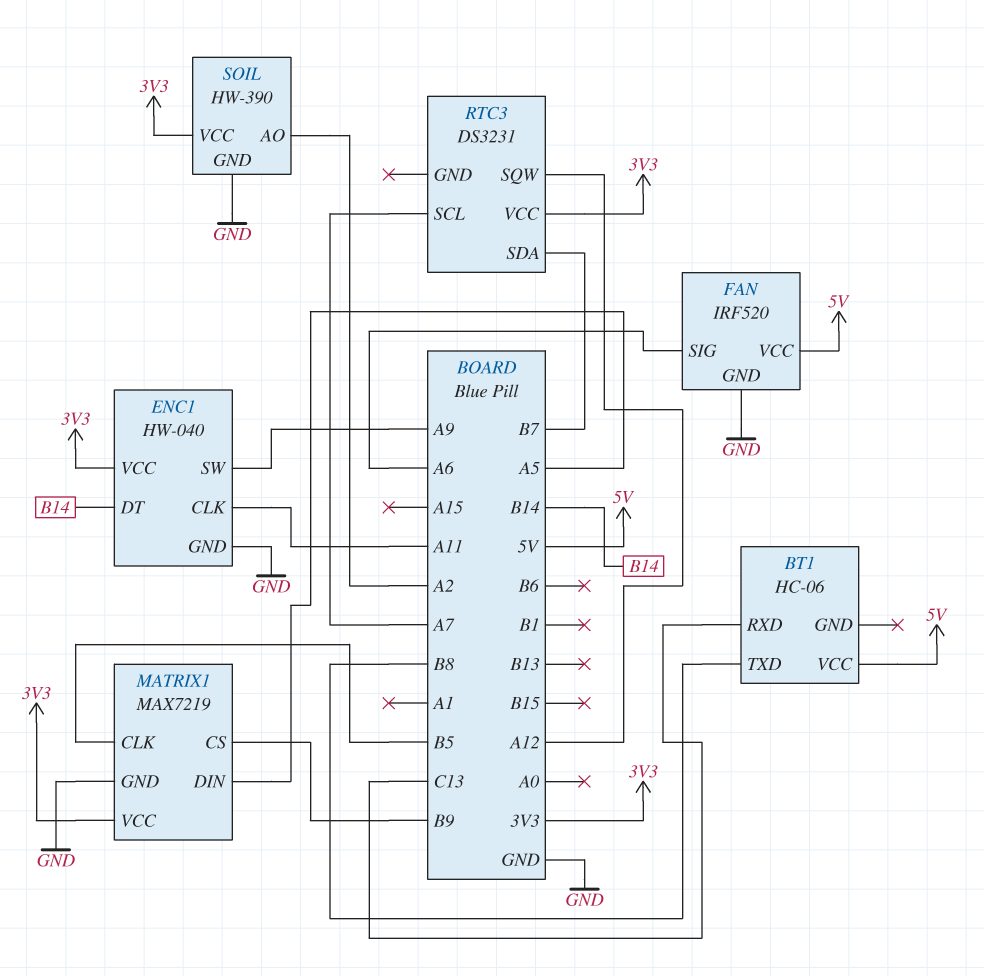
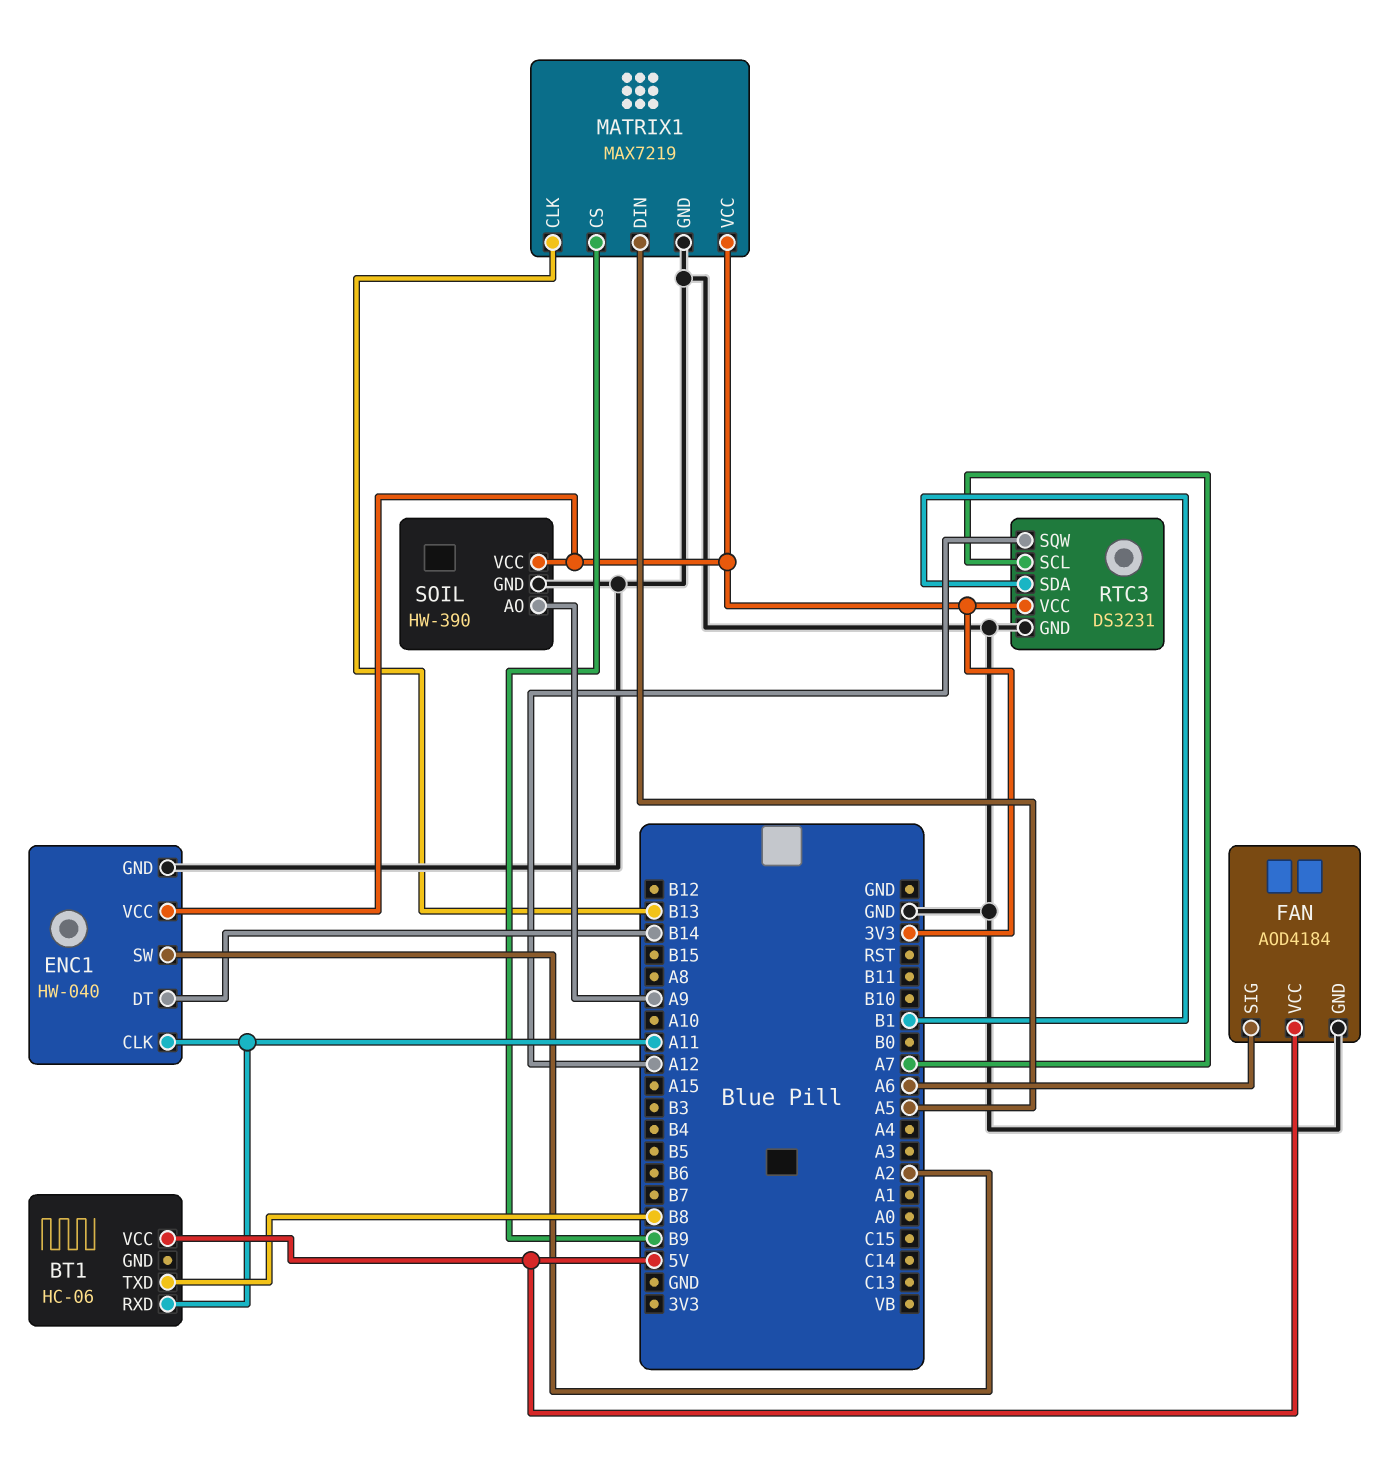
BT1 pin RXD: C13 -> A11
ENC1 pin SW: A9 -> A2
FAN: IRF520 -> AOD4184
MATRIX1 pin CLK: B5 -> B13
RTC3 pin GND: none -> GND
RTC3 pin SDA: B7 -> B1
SOIL pin AO: A2 -> A9

